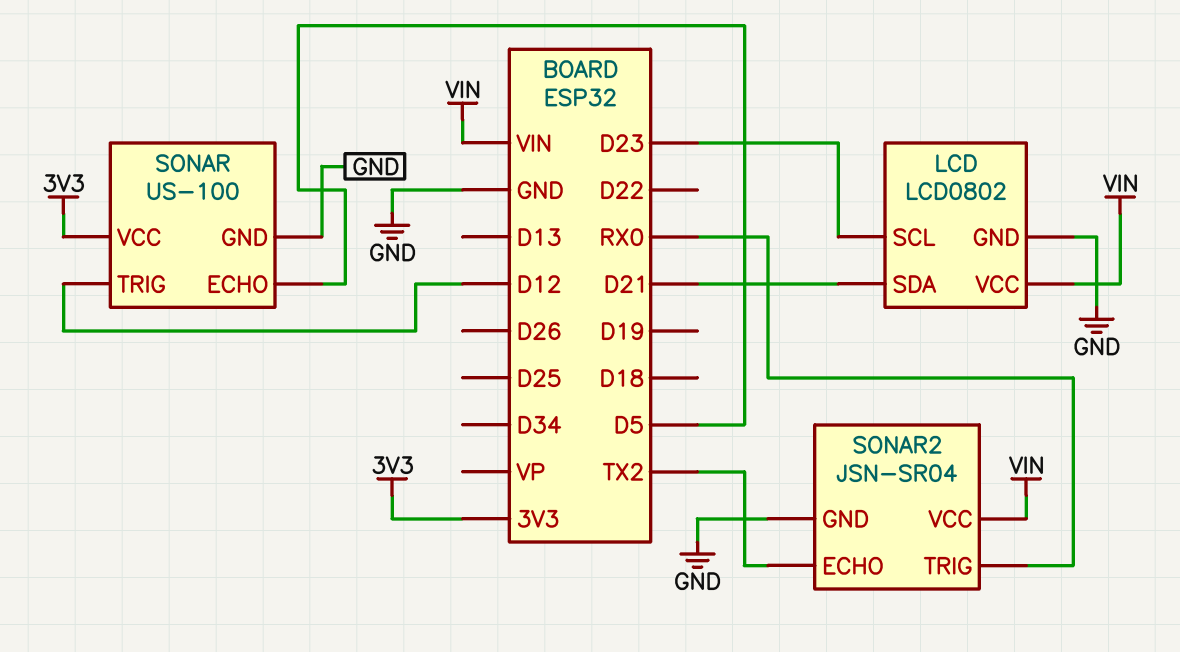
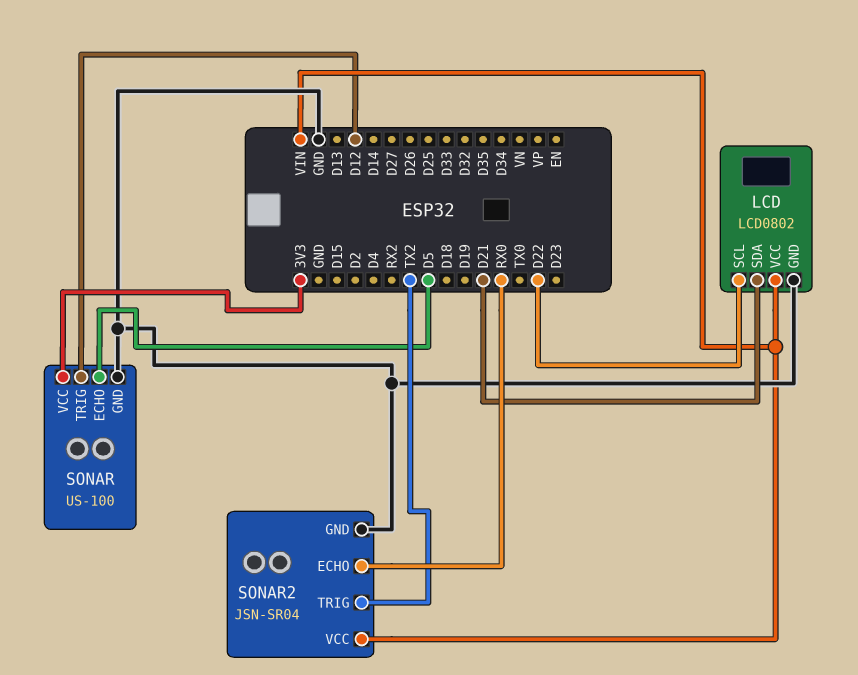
LCD pin SCL: D23 -> D22
SONAR2 pin ECHO: TX2 -> RX0
SONAR2 pin TRIG: RX0 -> TX2

